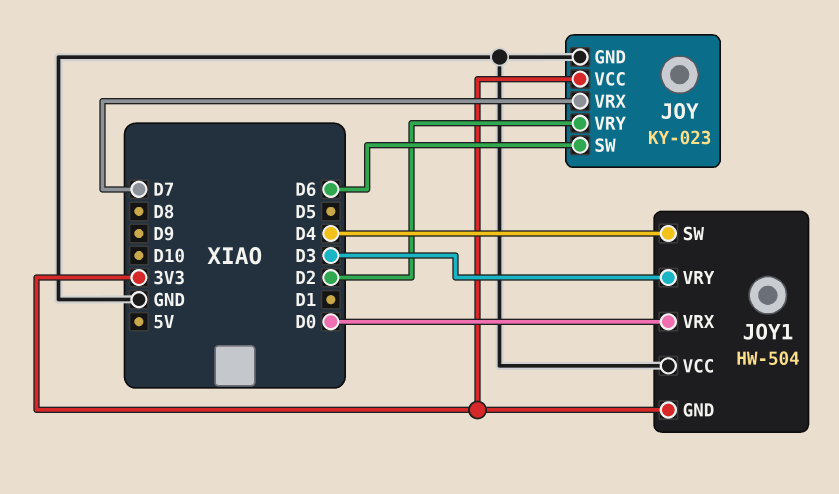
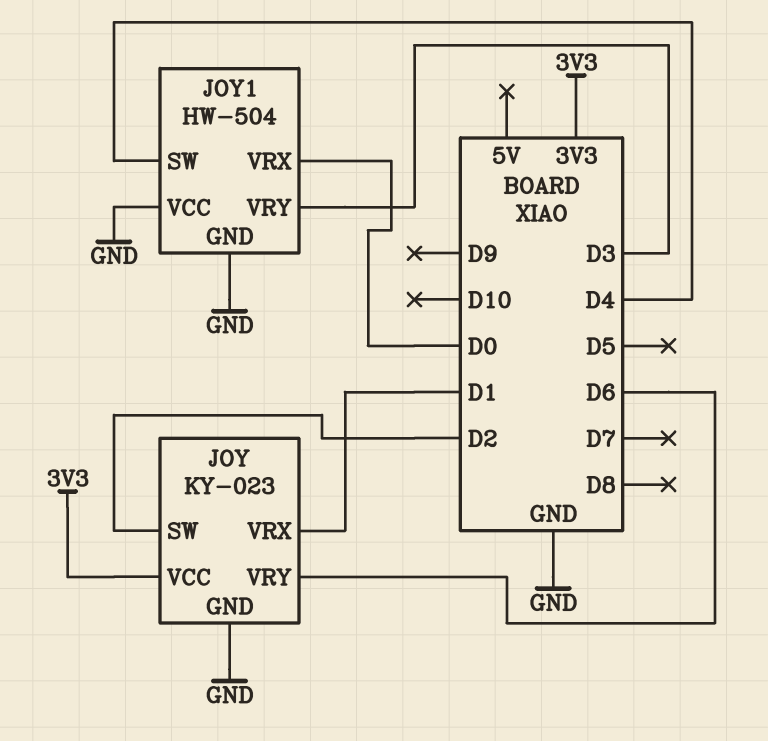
JOY pin SW: D6 -> D2
JOY pin VRX: D7 -> D1
JOY pin VRY: D2 -> D6
JOY1 pin GND: 3V3 -> GND

